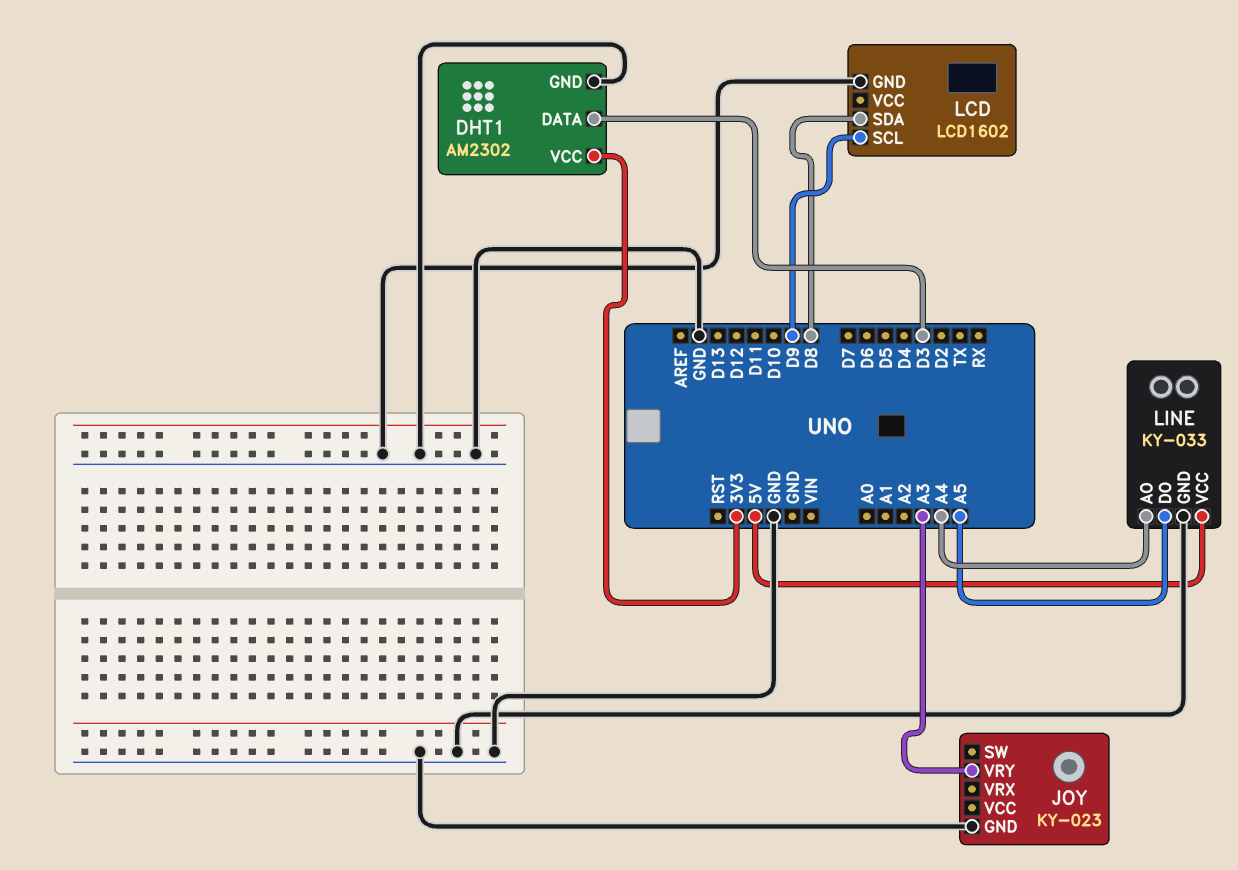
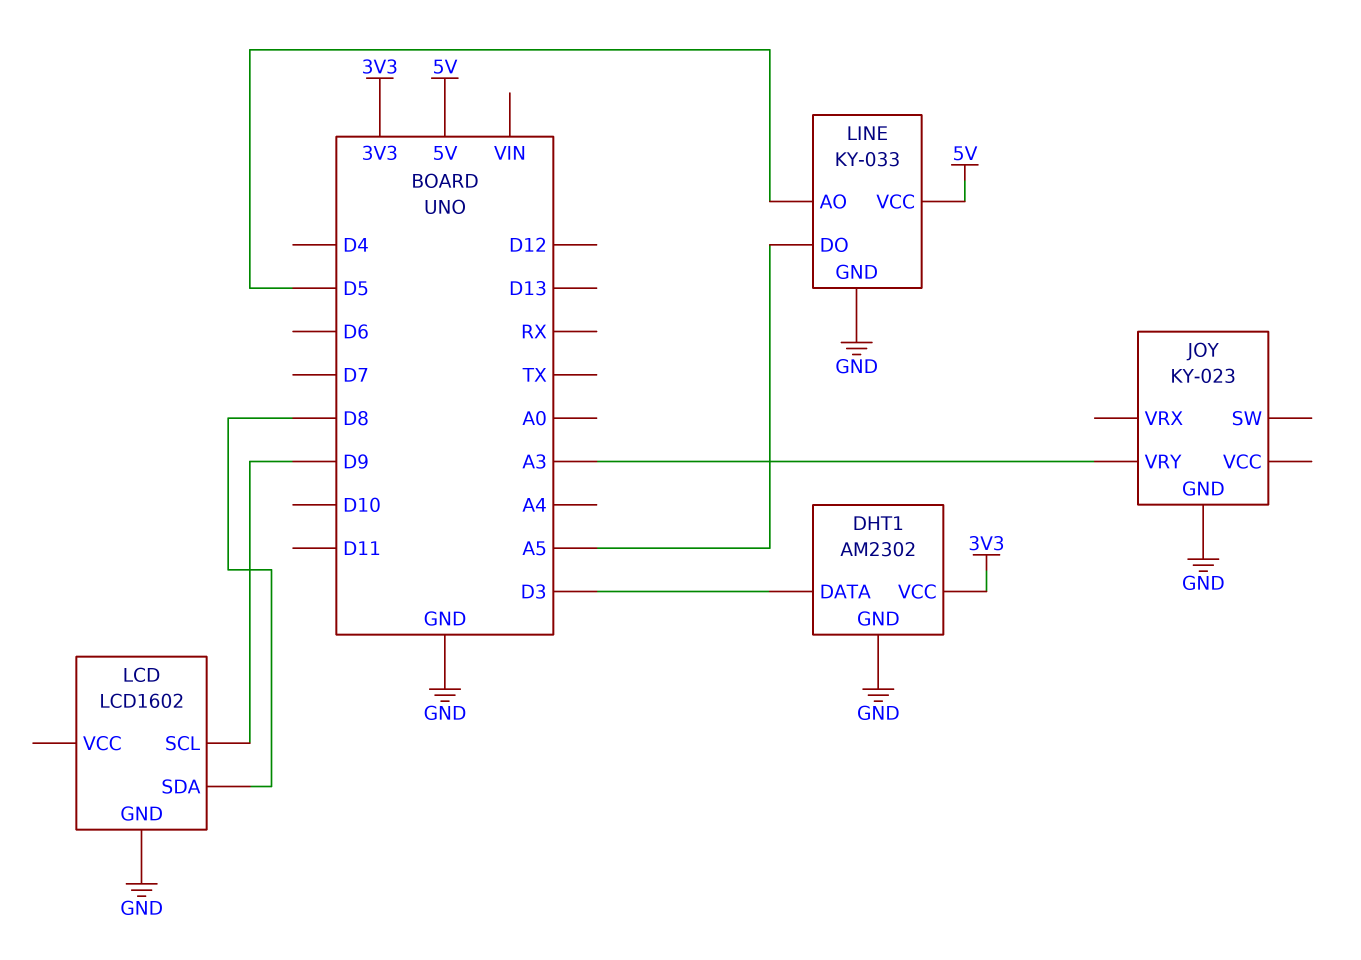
LINE pin AO: A4 -> D5

